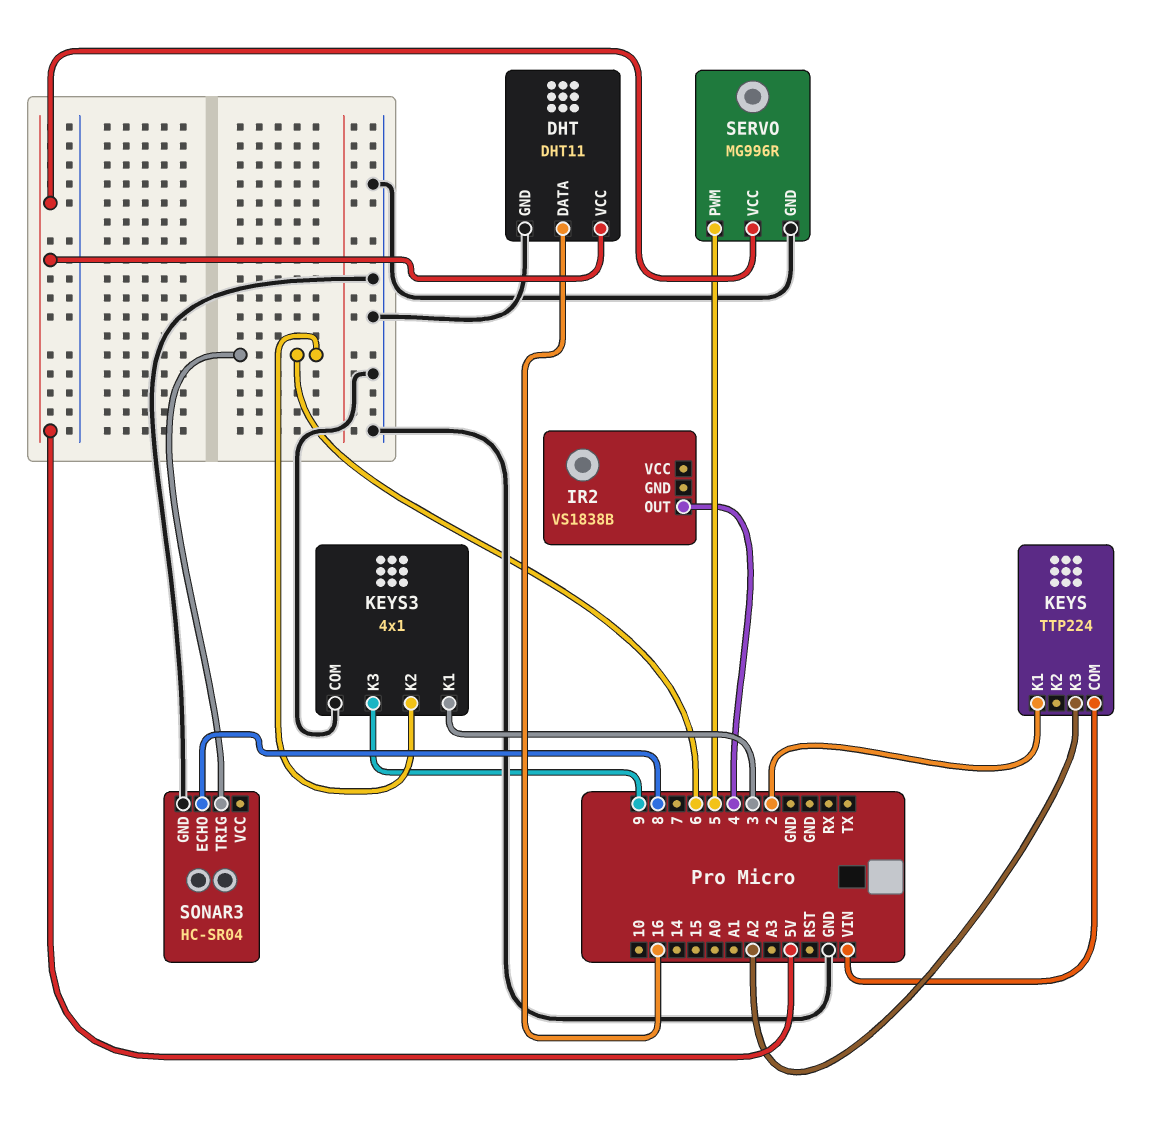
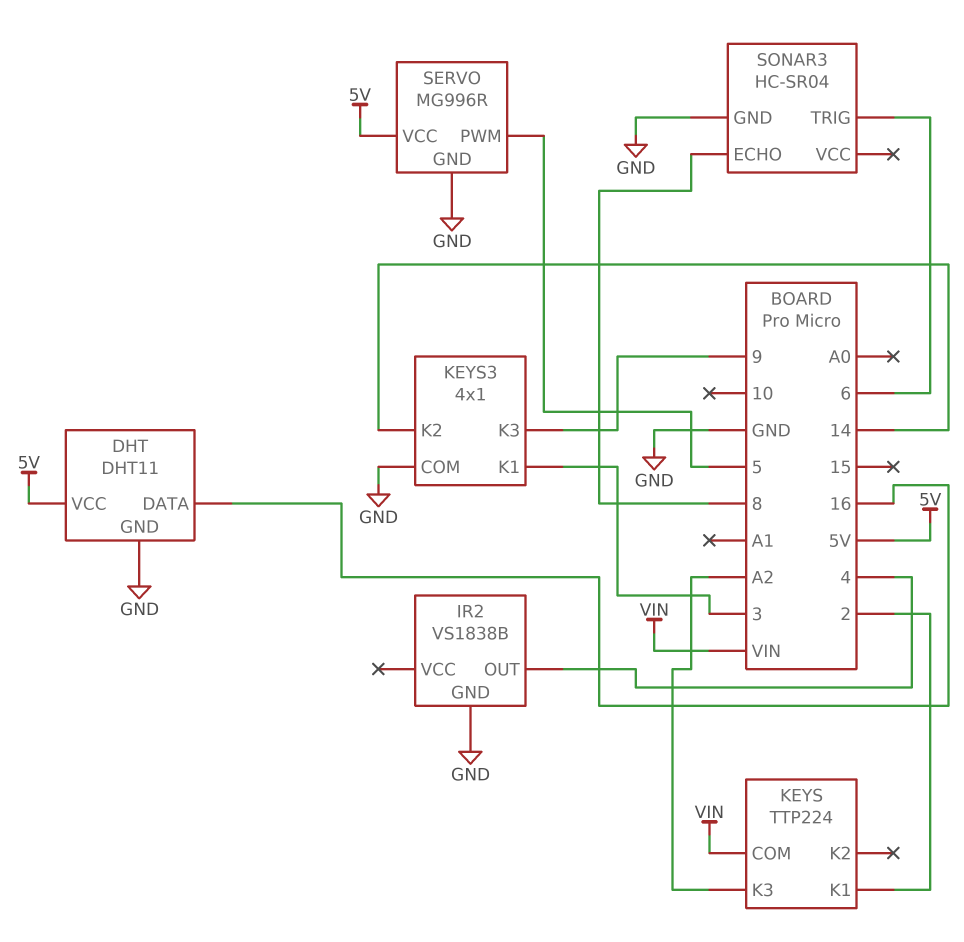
IR2 pin GND: none -> GND
KEYS3 pin K2: 6 -> 14

